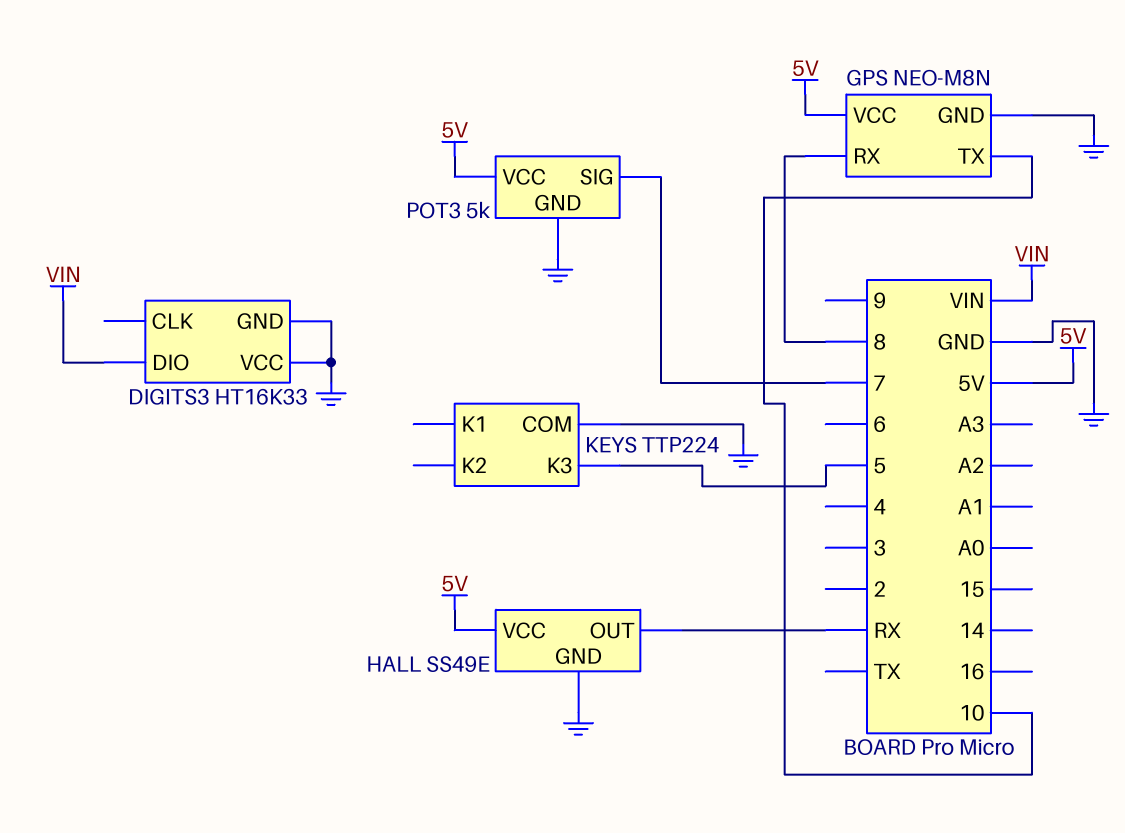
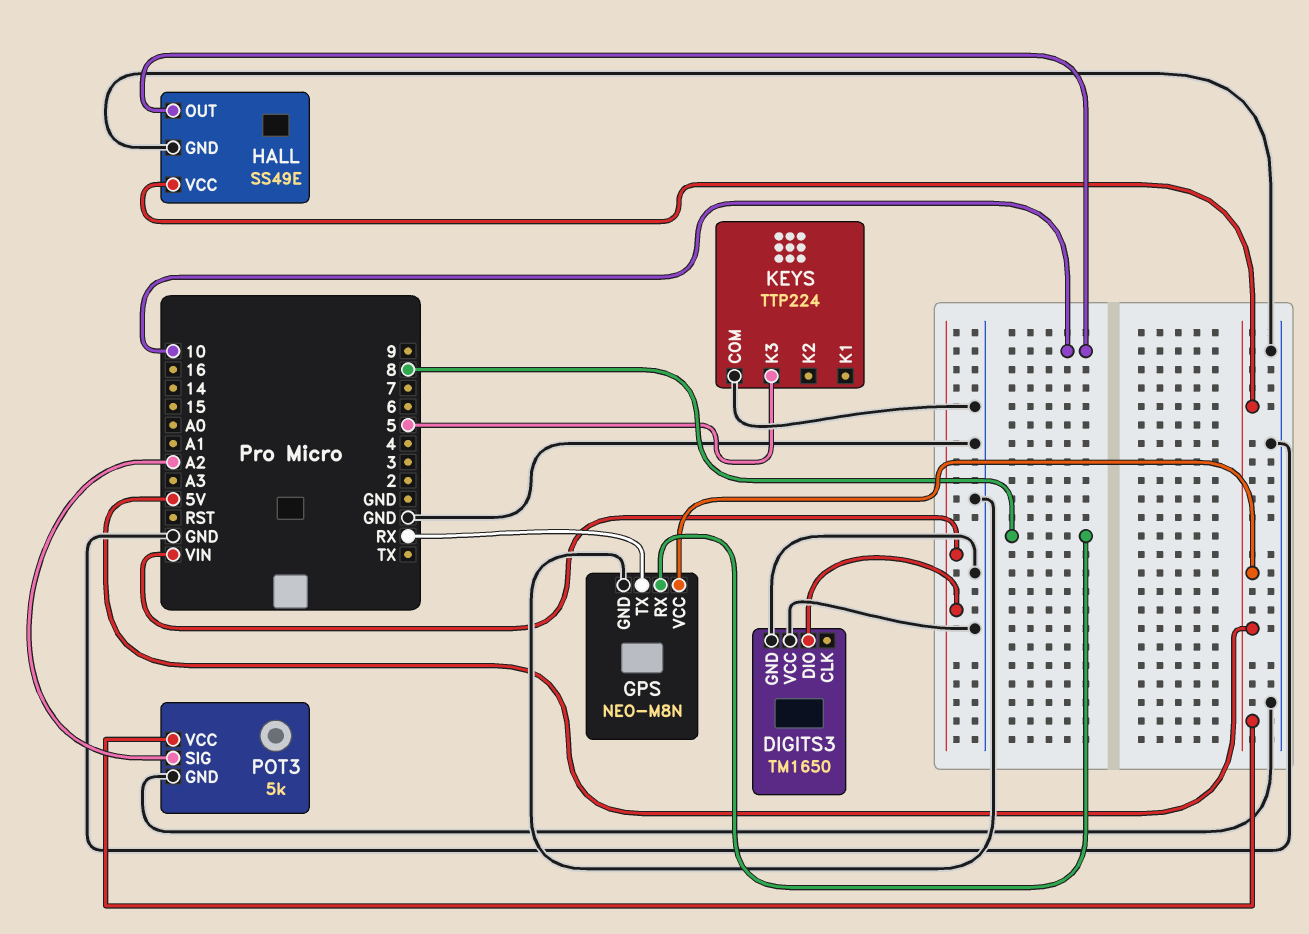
DIGITS3: HT16K33 -> TM1650
GPS pin TX: 10 -> RX
HALL pin OUT: RX -> 10
POT3 pin SIG: 7 -> A2

